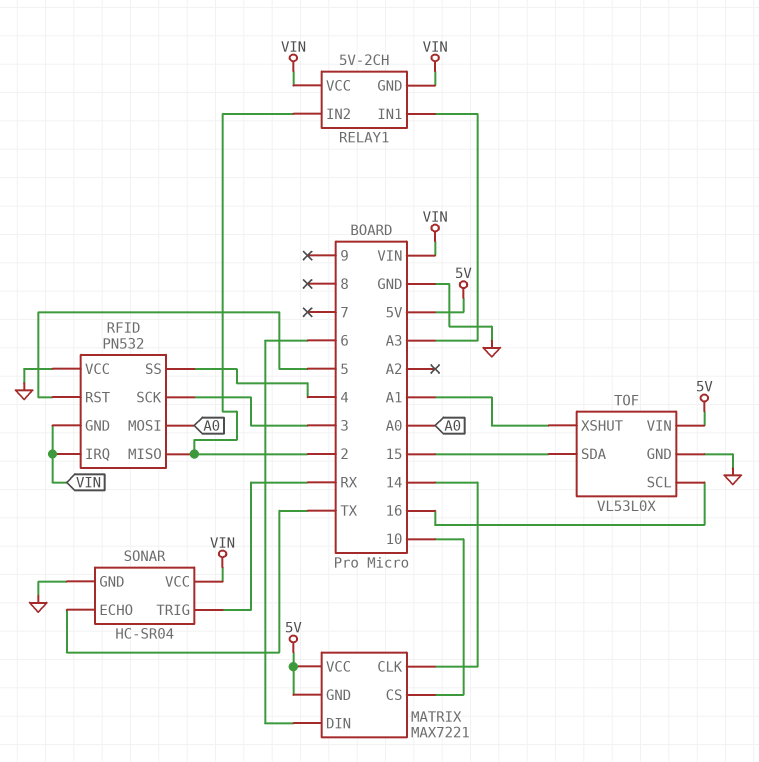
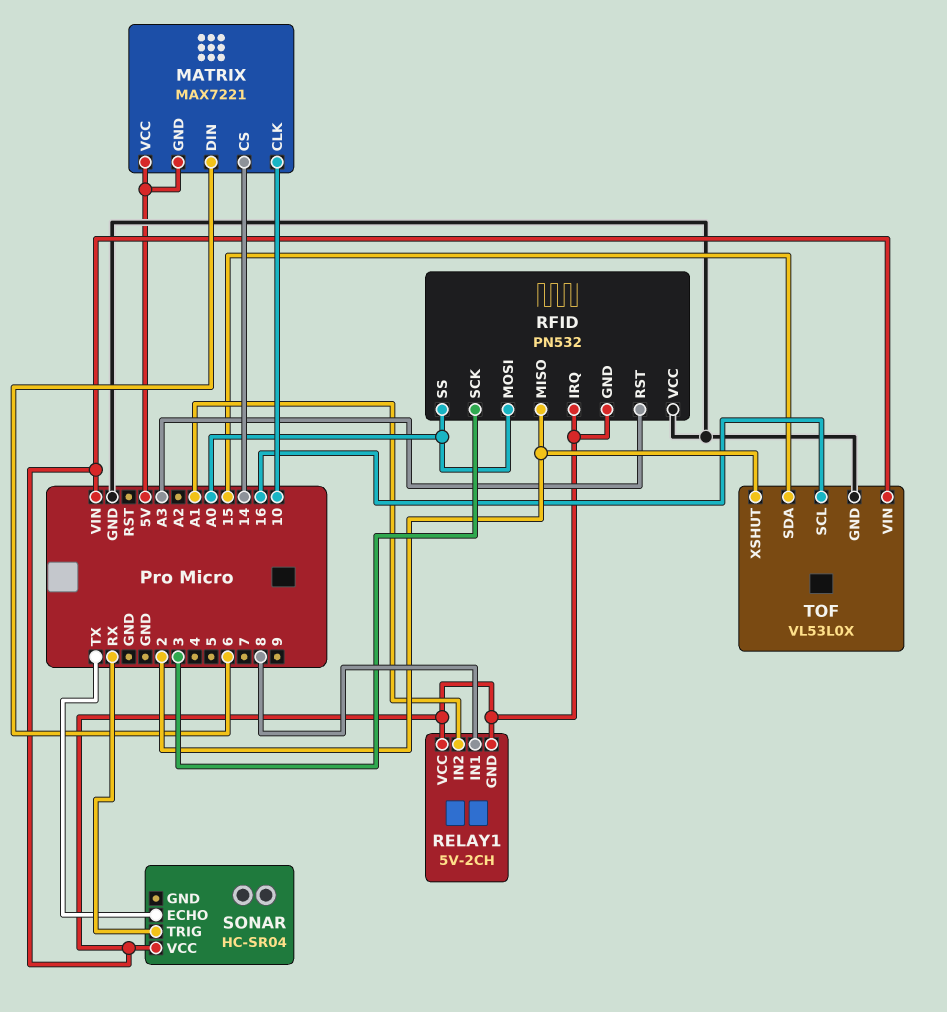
MATRIX pin CLK: 14 -> 10
MATRIX pin CS: 10 -> 14
RELAY1 pin IN1: A3 -> 8
RELAY1 pin IN2: 2 -> A1
RFID pin RST: 5 -> A3
RFID pin SS: 4 -> A0
SONAR pin GND: GND -> none
TOF pin VIN: 5V -> VIN
TOF pin XSHUT: A1 -> 2

